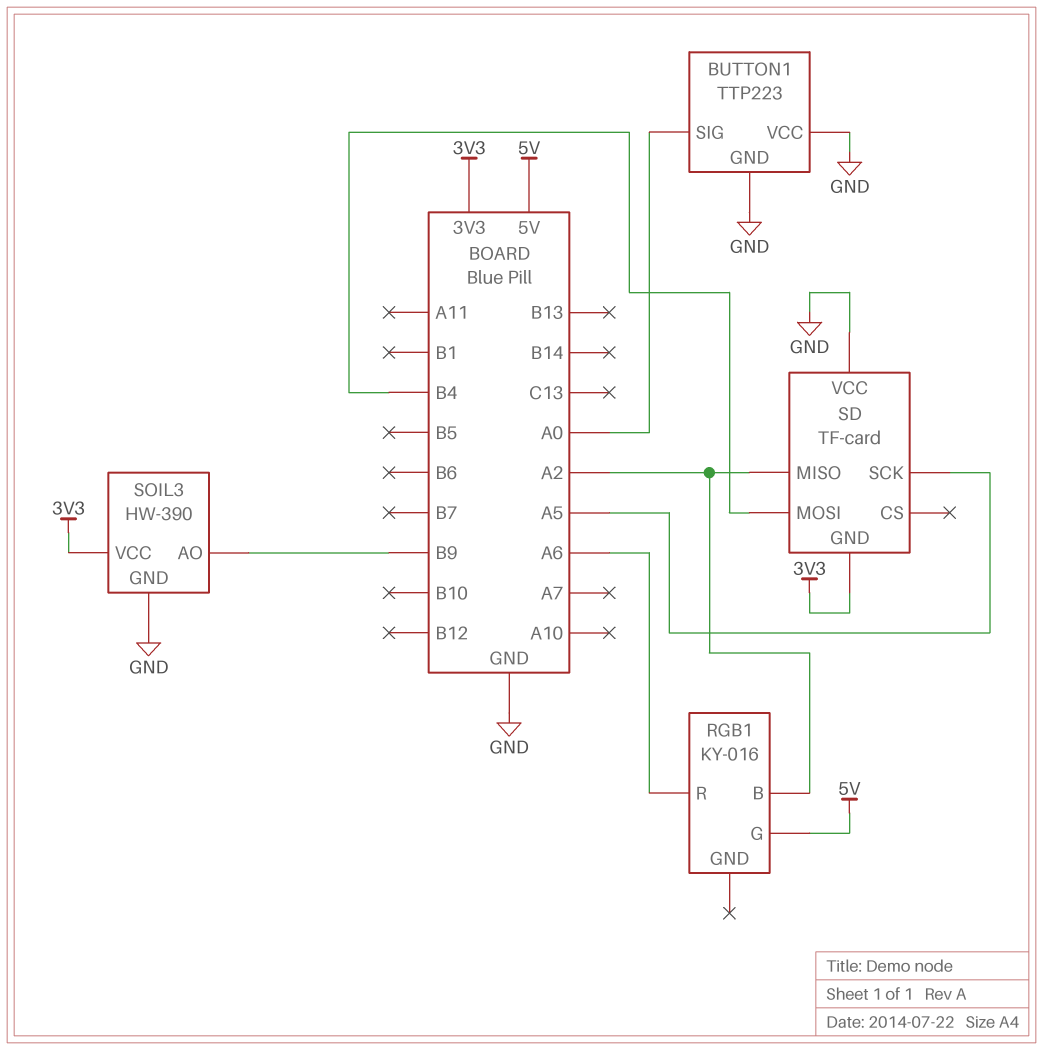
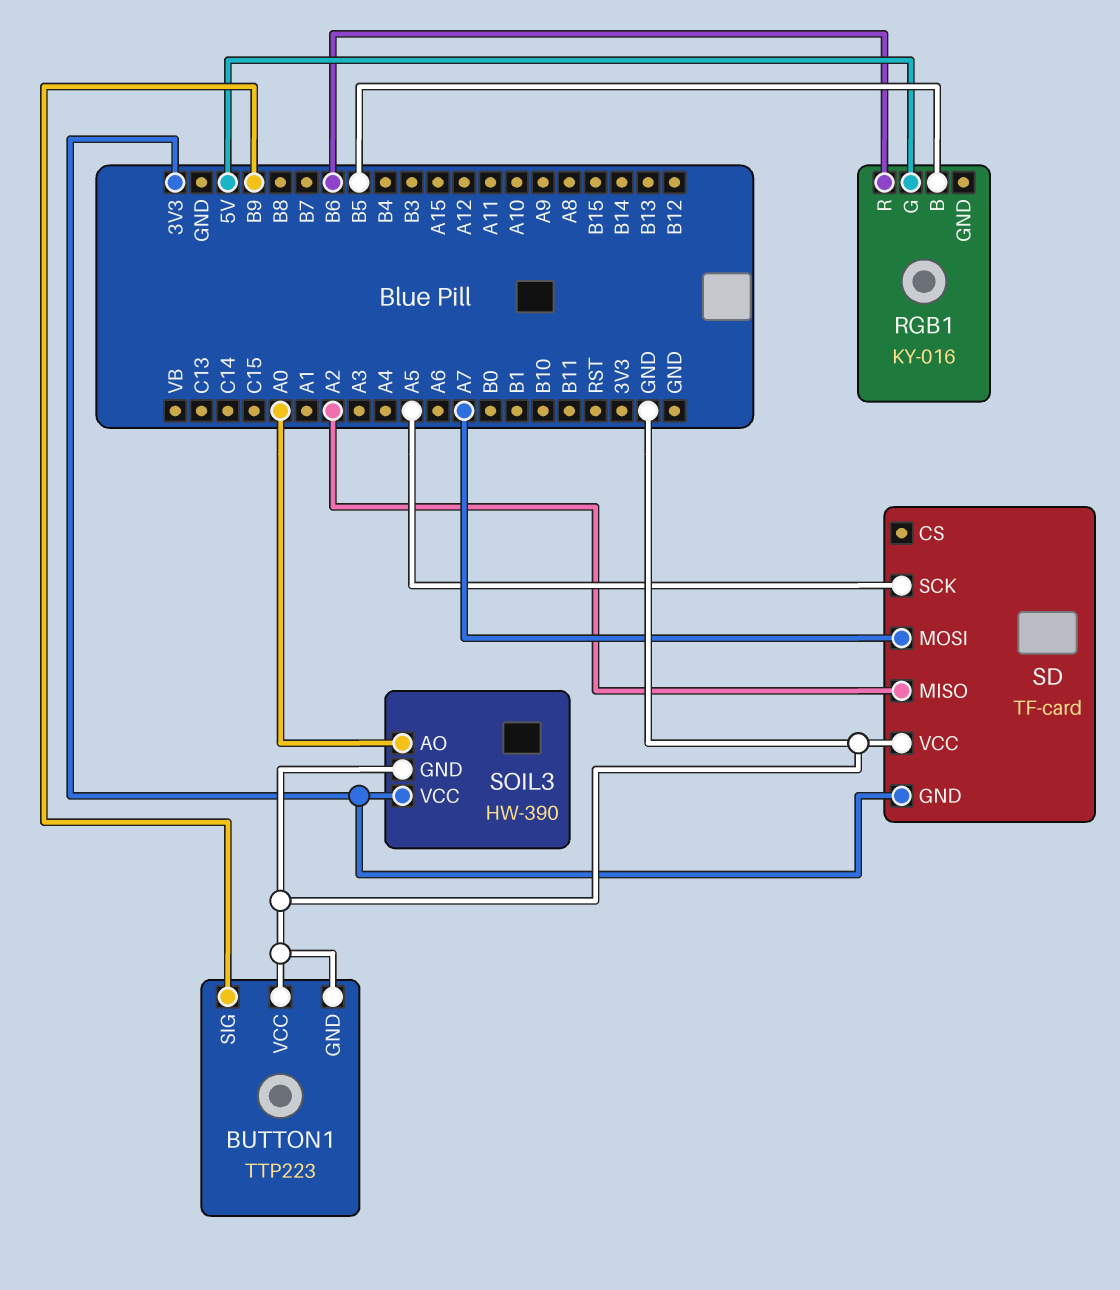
BUTTON1 pin SIG: A0 -> B9
RGB1 pin B: A2 -> B5
RGB1 pin R: A6 -> B6
SD pin MOSI: B4 -> A7
SOIL3 pin AO: B9 -> A0

